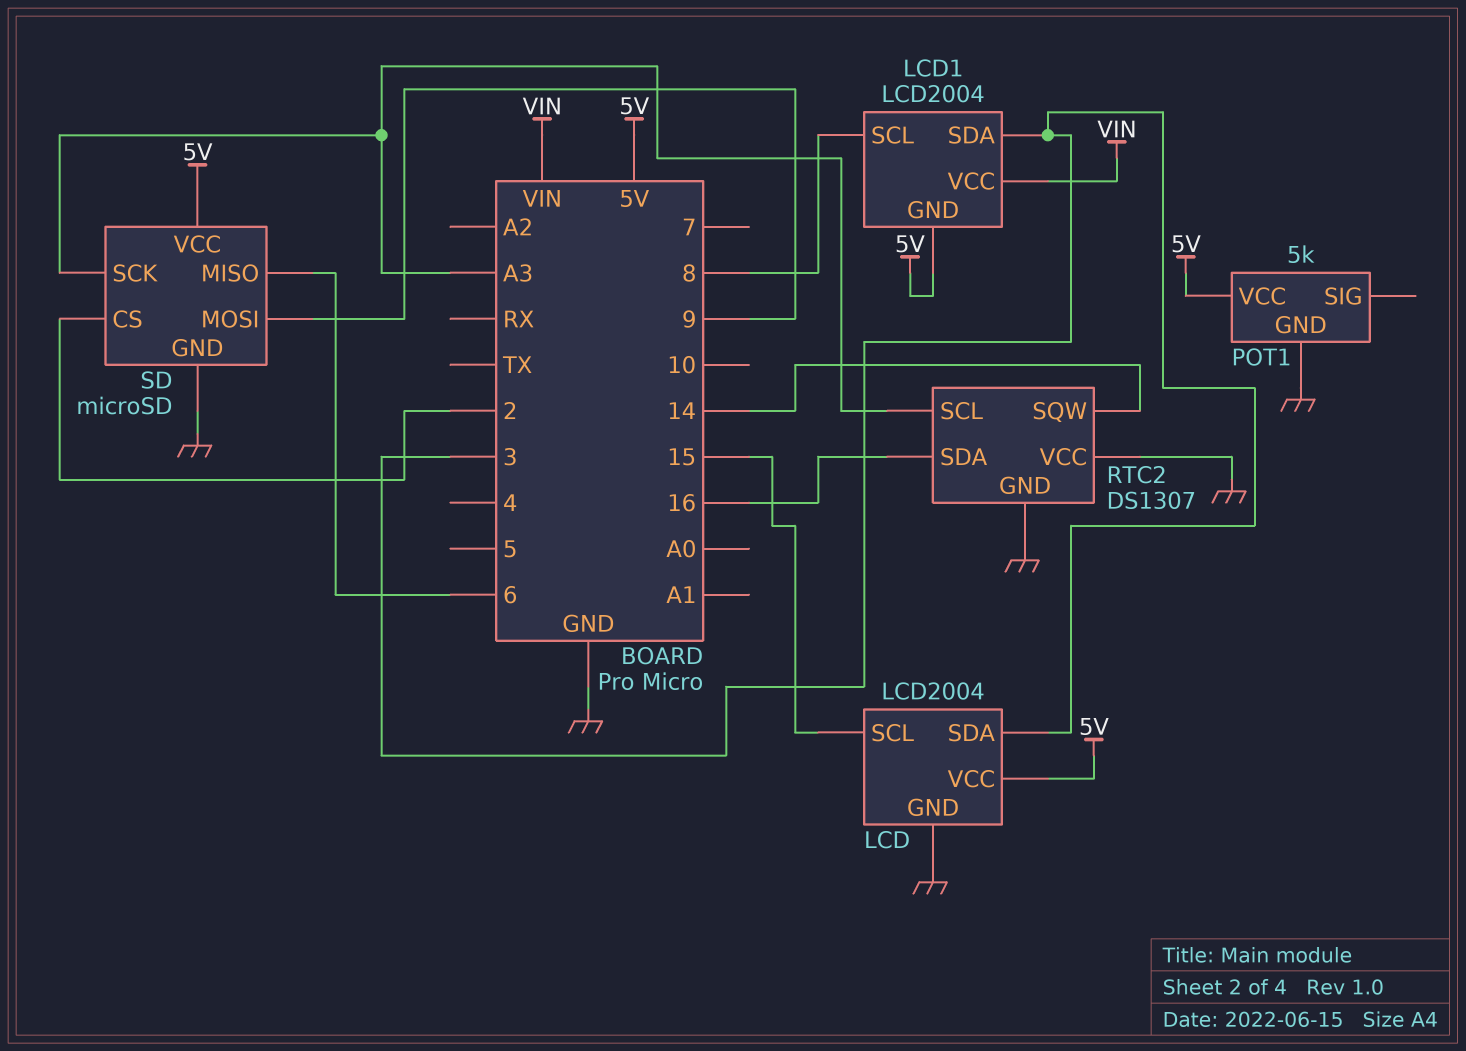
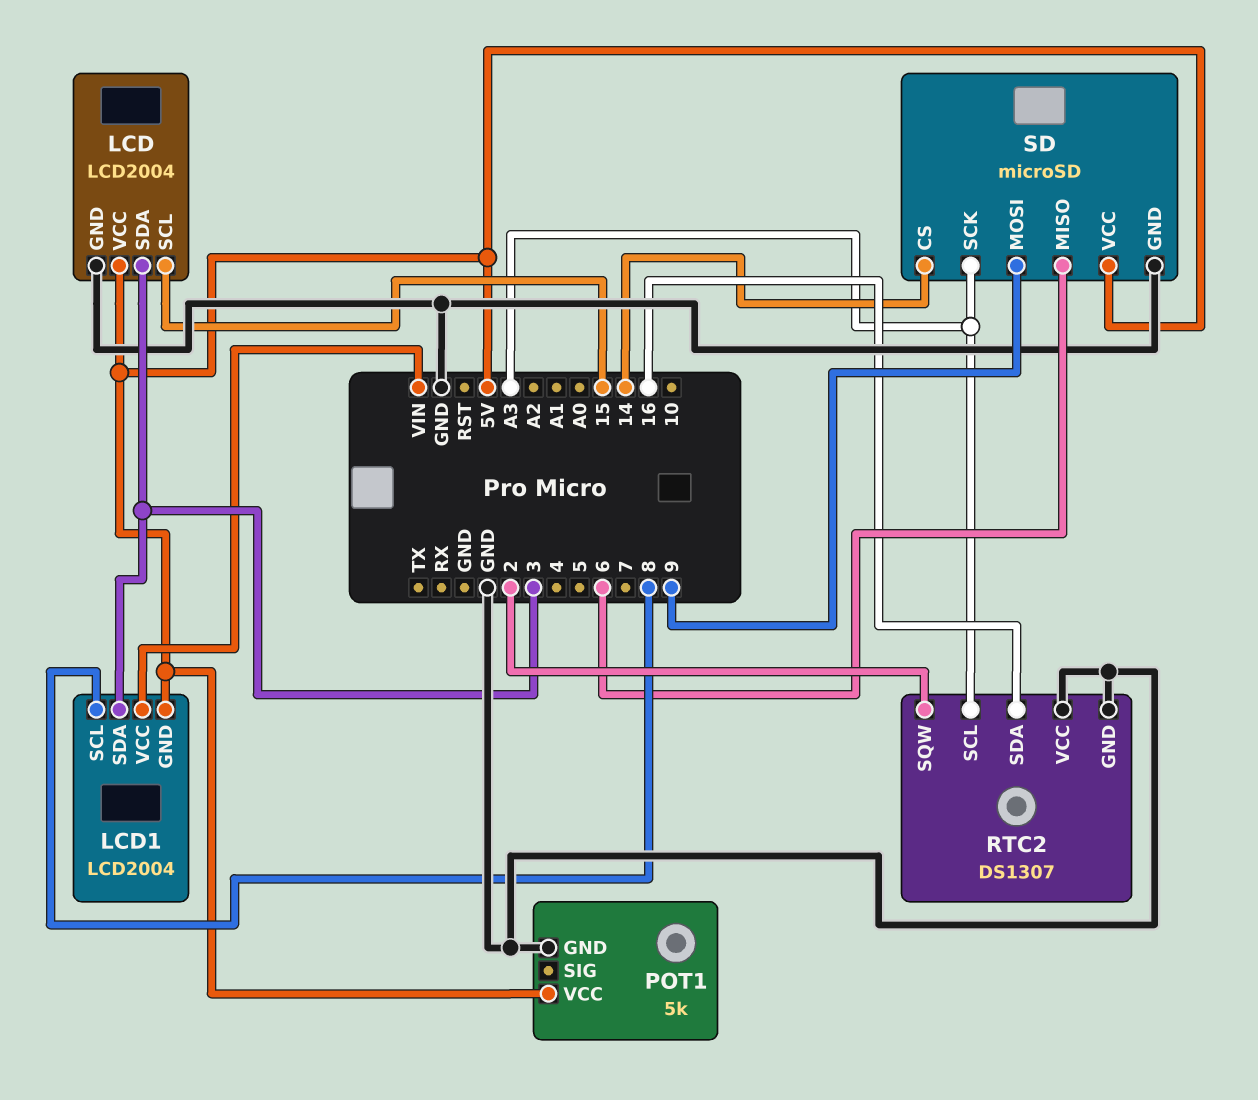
RTC2 pin SQW: 14 -> 2
SD pin CS: 2 -> 14

